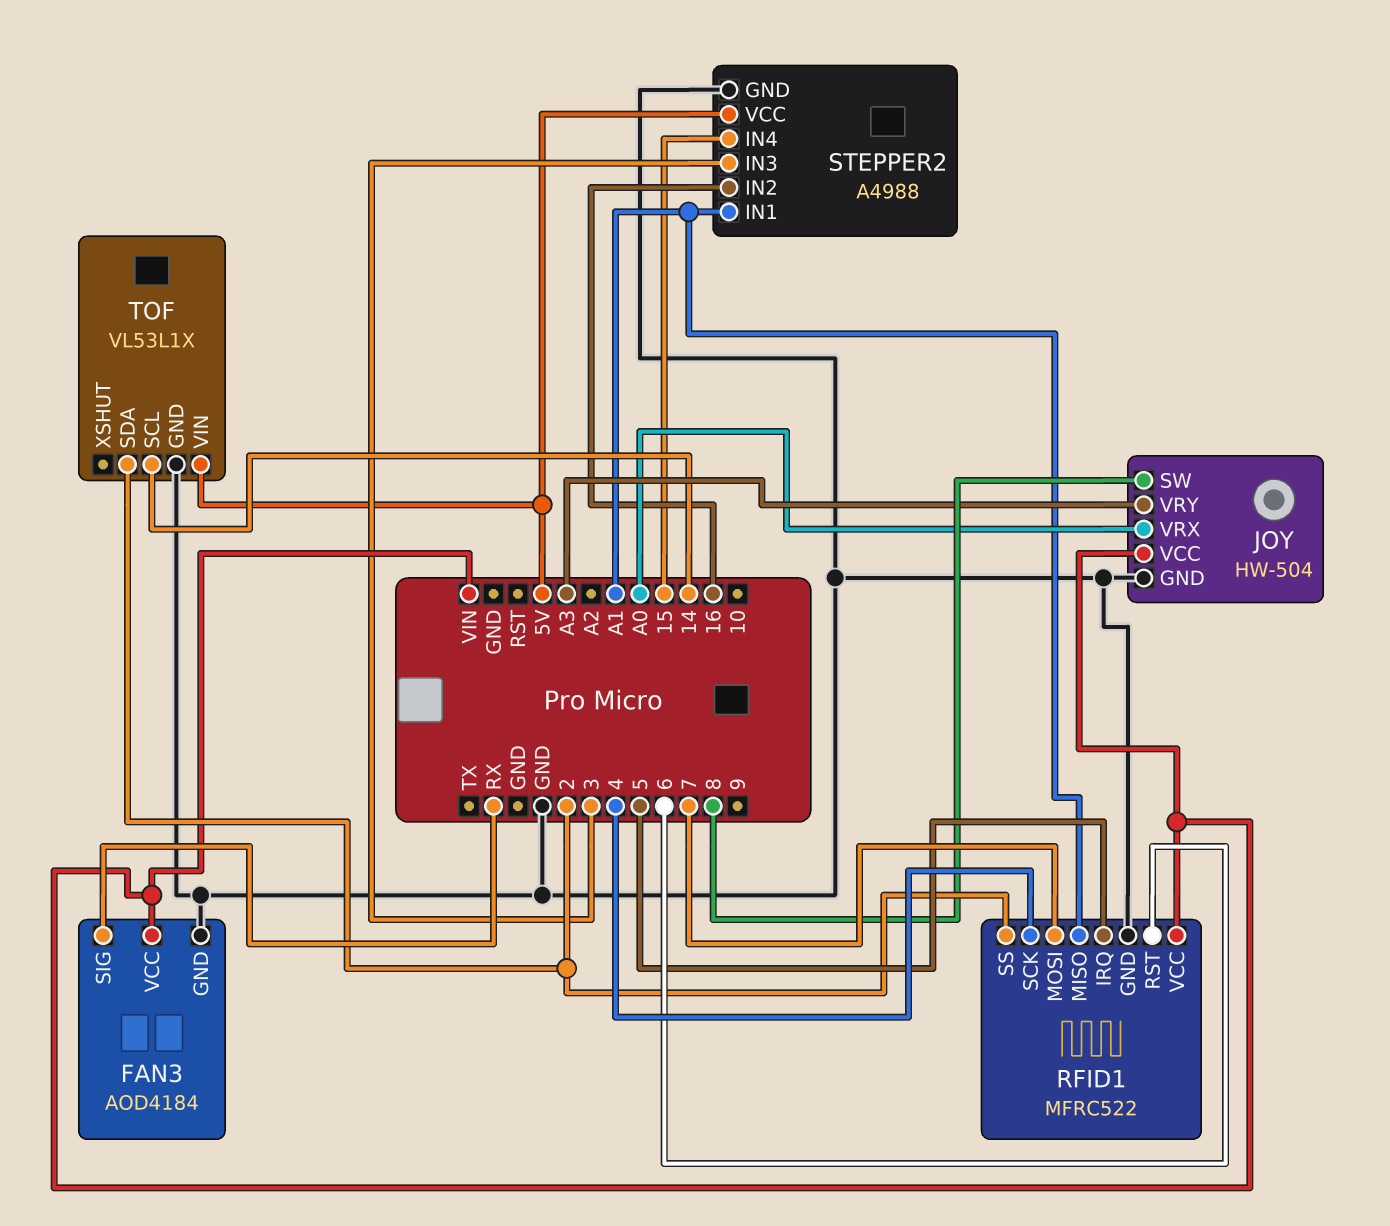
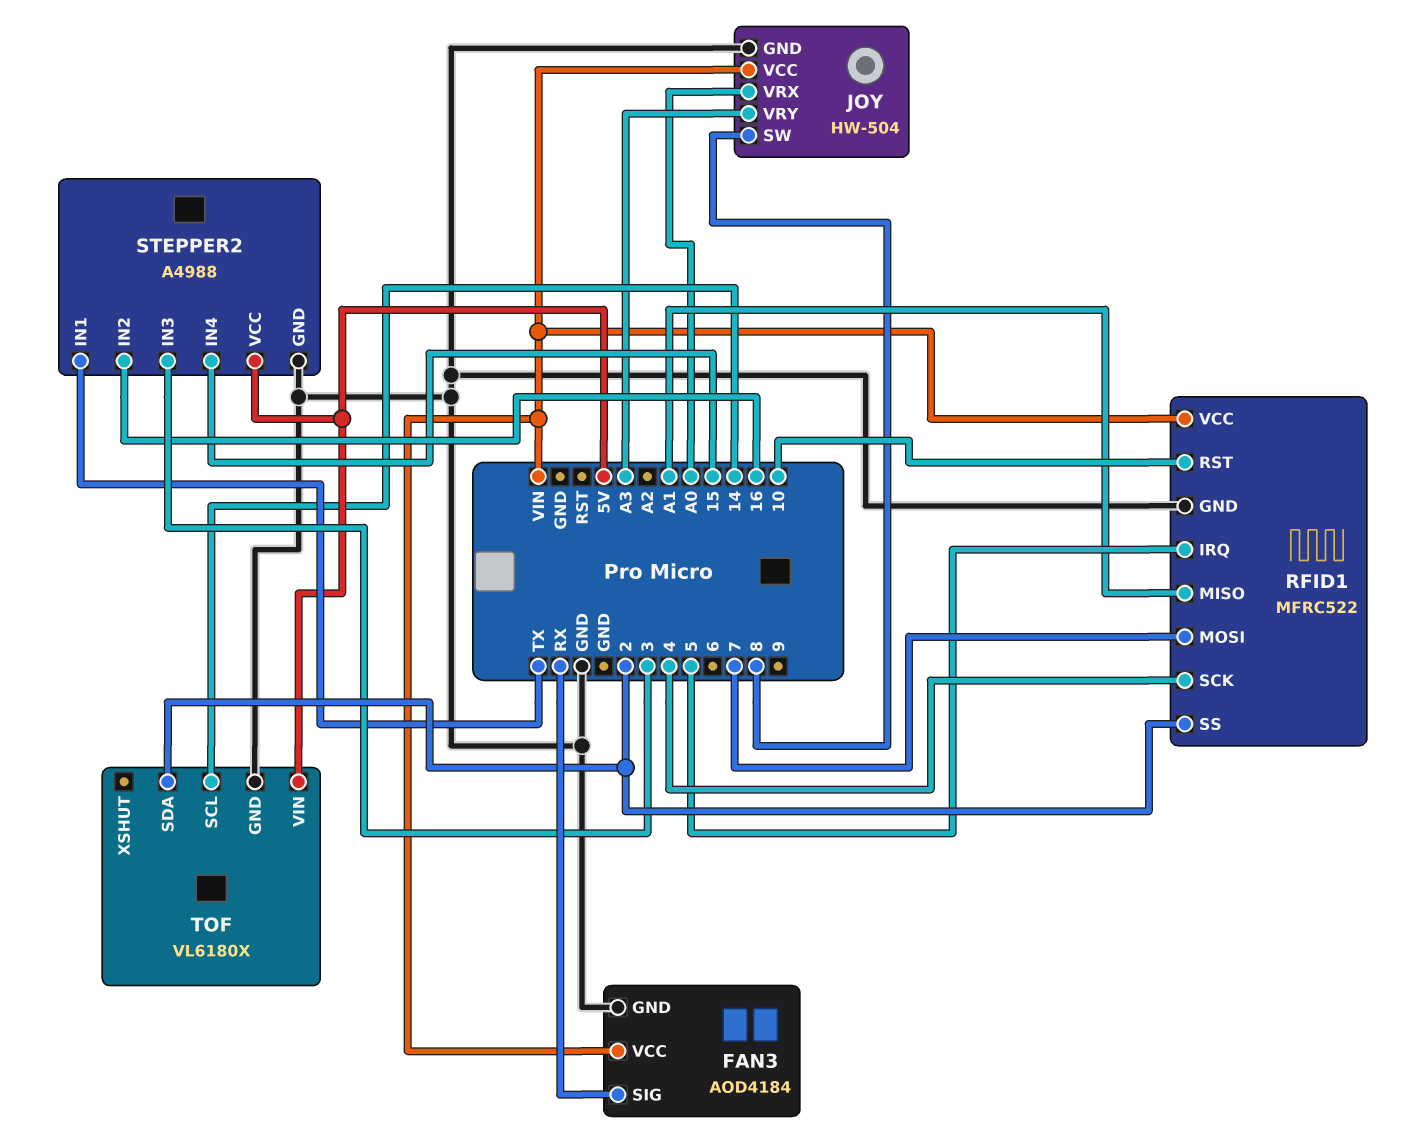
RFID1 pin RST: 6 -> 10
STEPPER2 pin IN1: A1 -> TX
TOF: VL53L1X -> VL6180X

